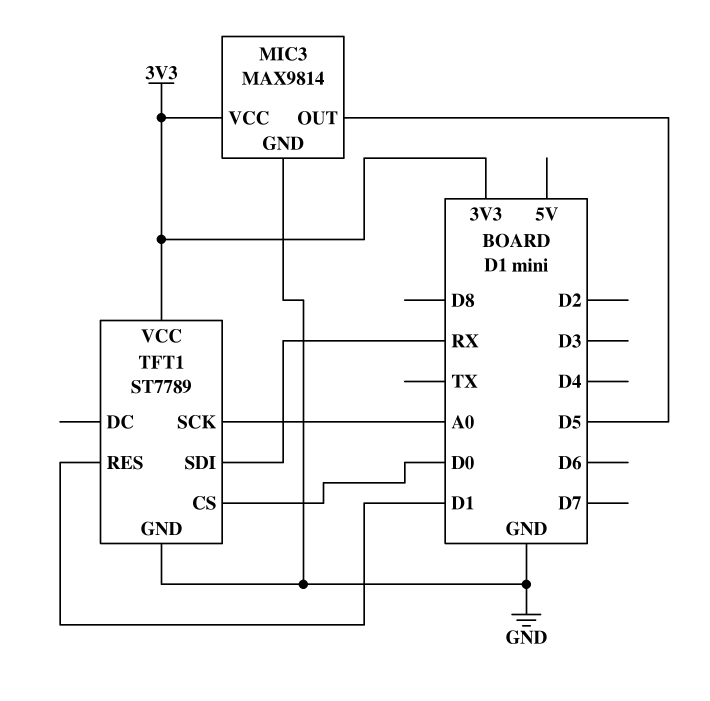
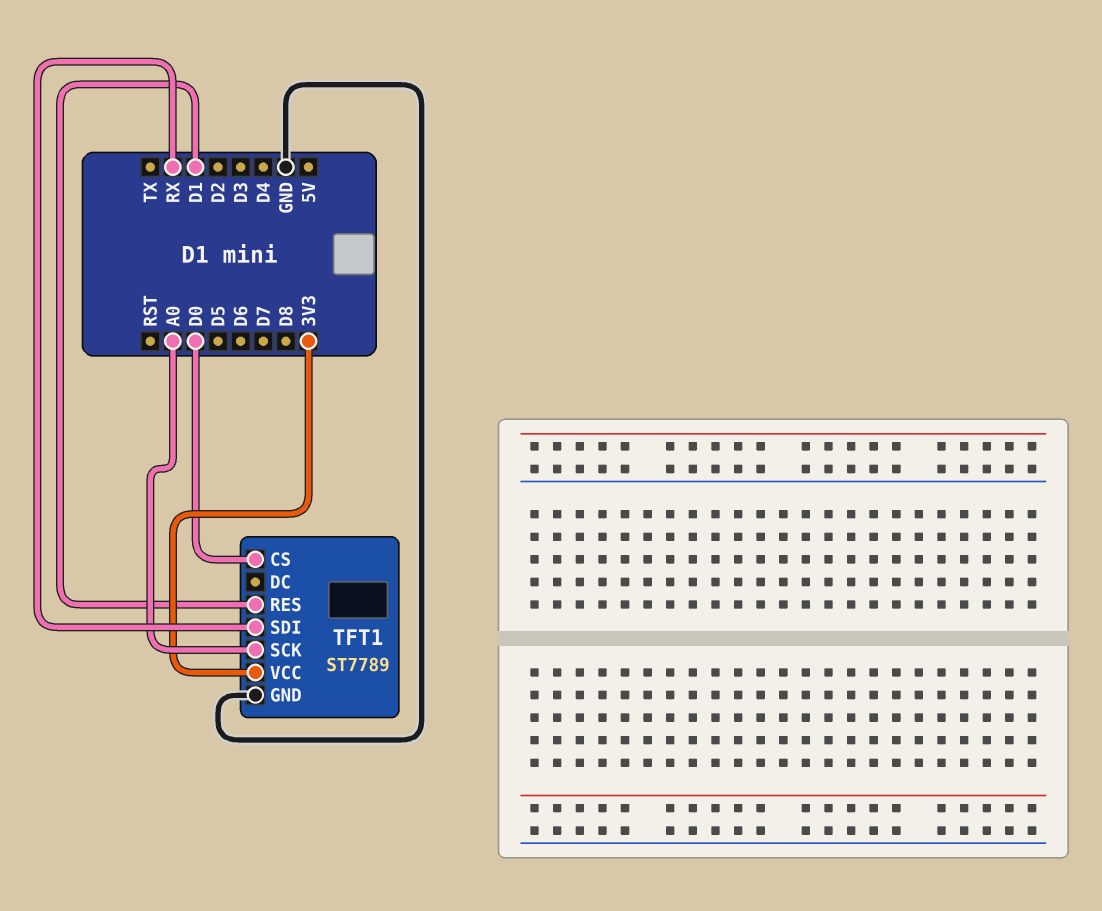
MIC3: MAX9814 -> none
MIC3 pin GND: GND -> none
MIC3 pin OUT: D5 -> none
MIC3 pin VCC: 3V3 -> none

